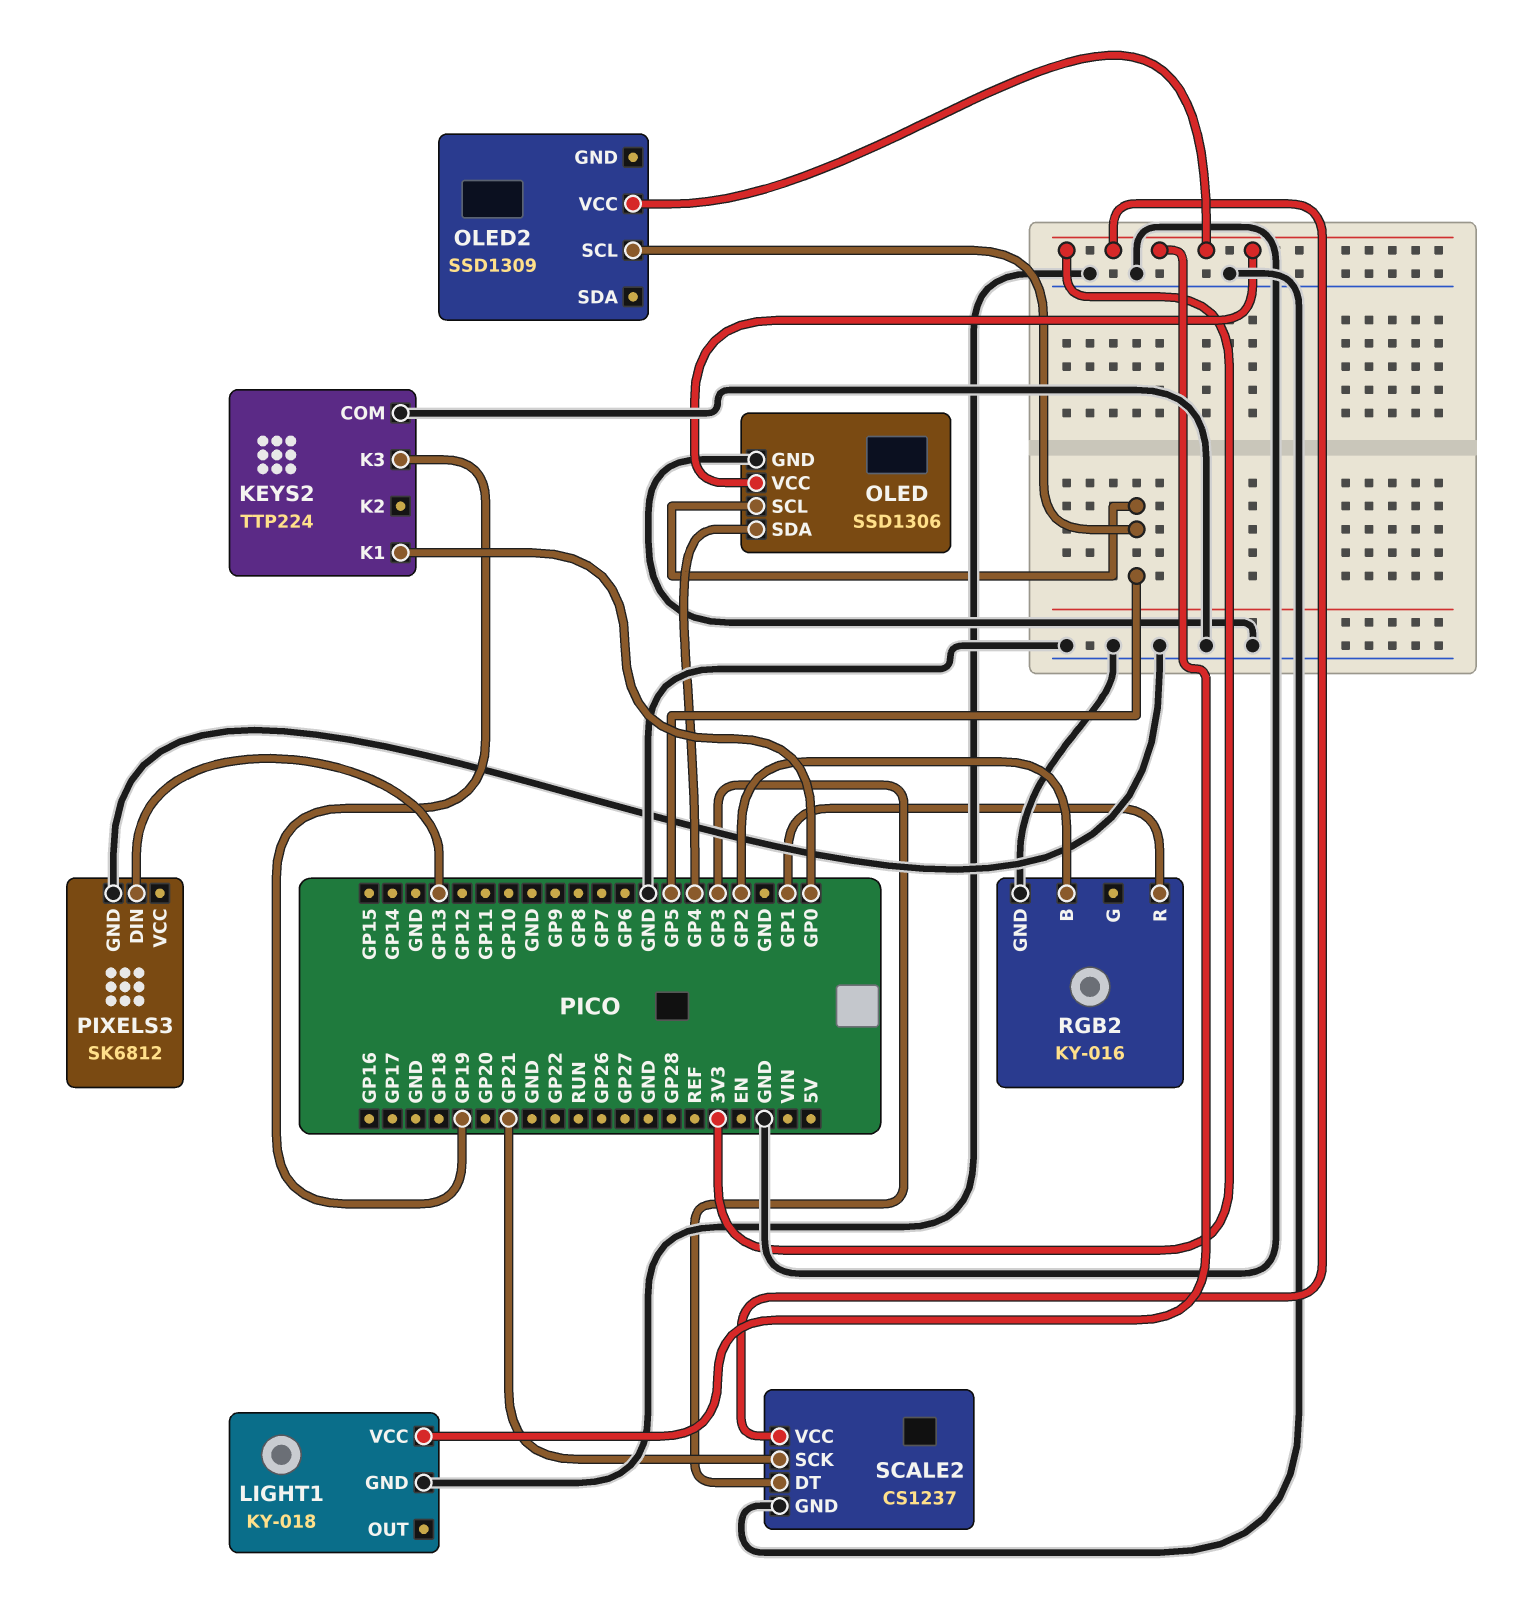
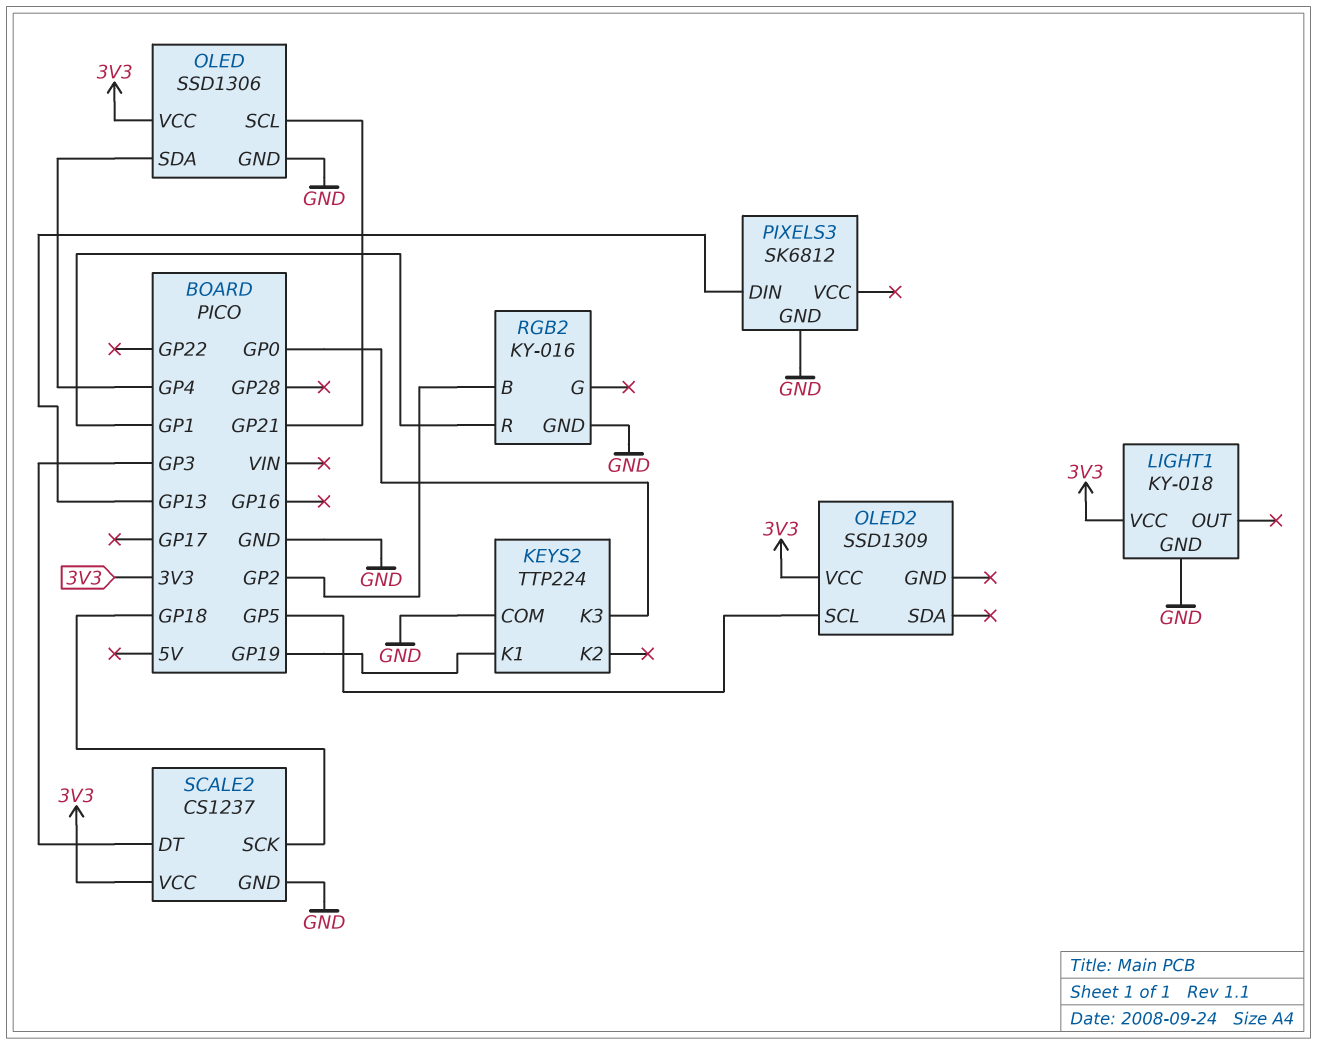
KEYS2 pin K1: GP0 -> GP19
KEYS2 pin K3: GP19 -> GP0
OLED pin SCL: GP5 -> GP21
SCALE2 pin SCK: GP21 -> GP18

